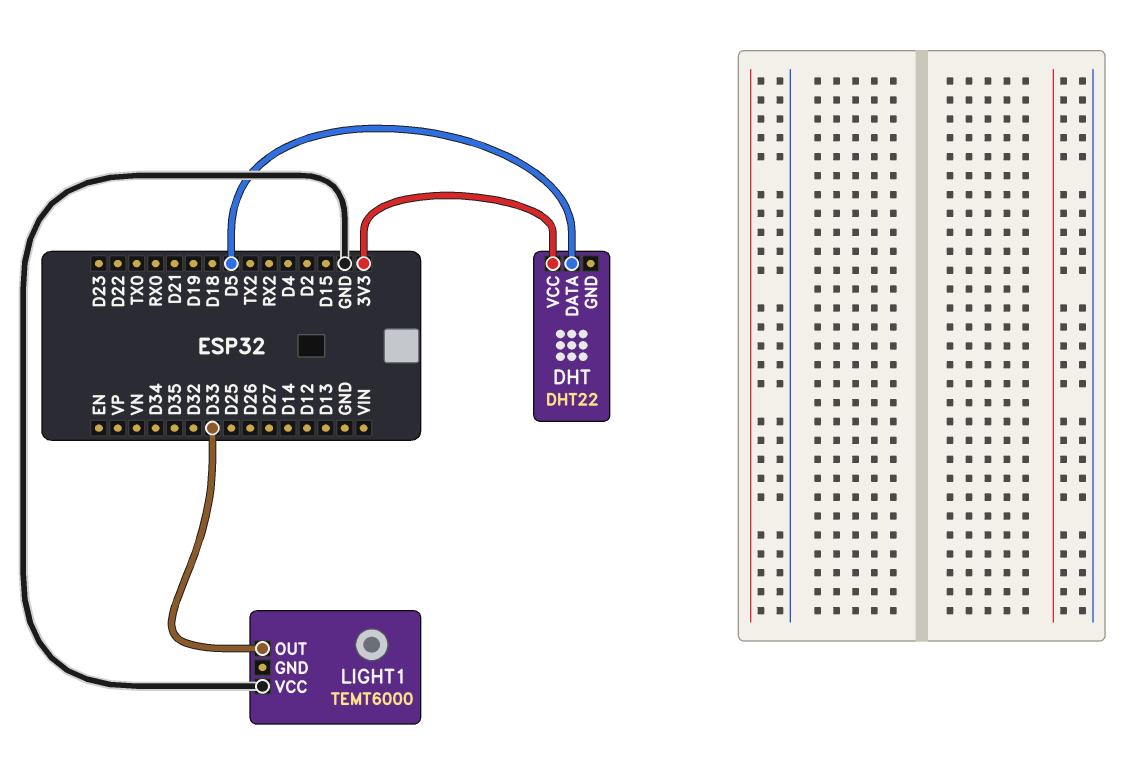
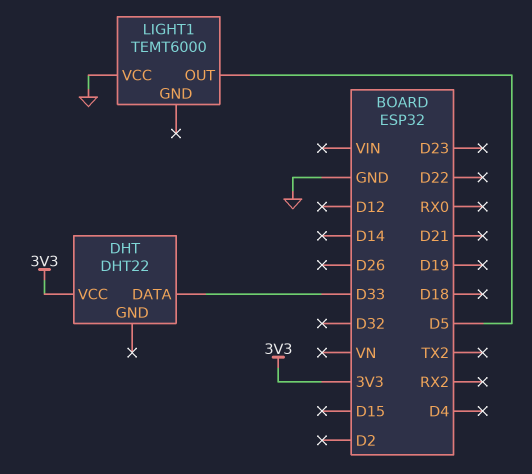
DHT pin DATA: D5 -> D33
LIGHT1 pin OUT: D33 -> D5

